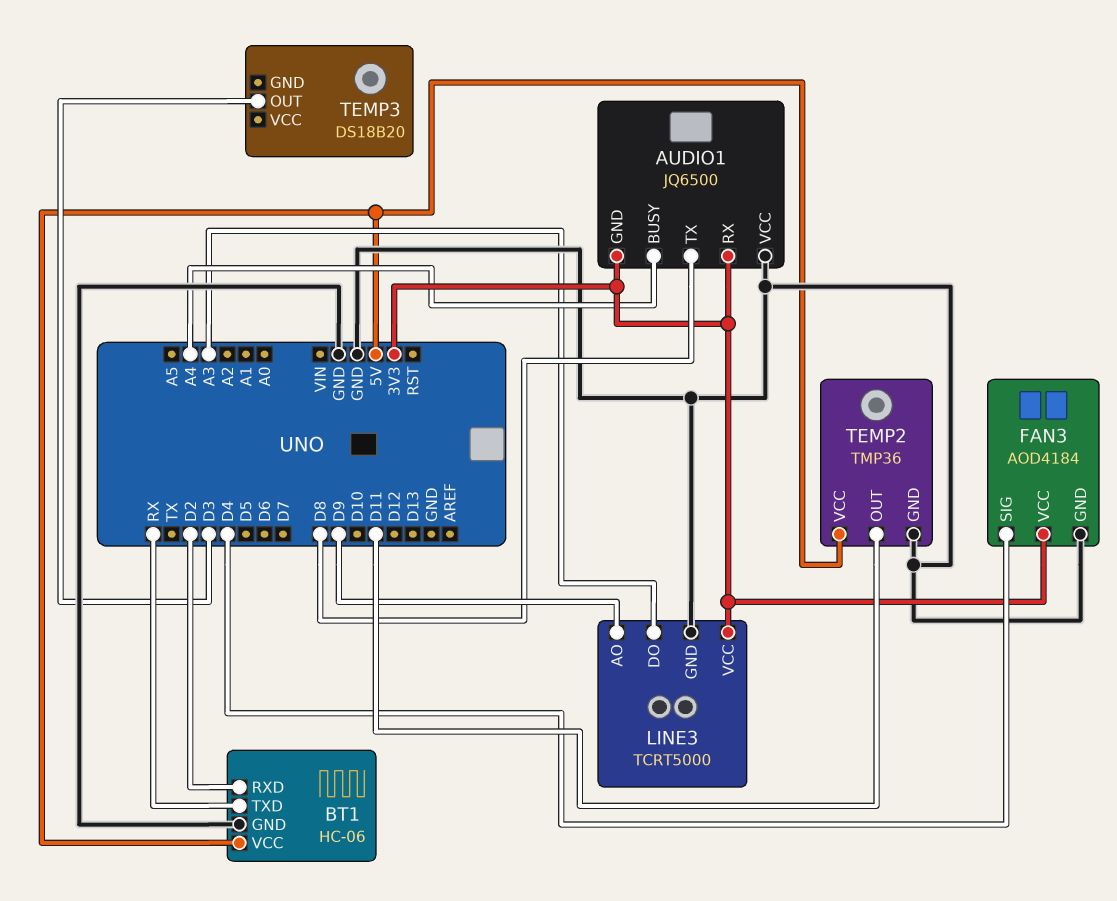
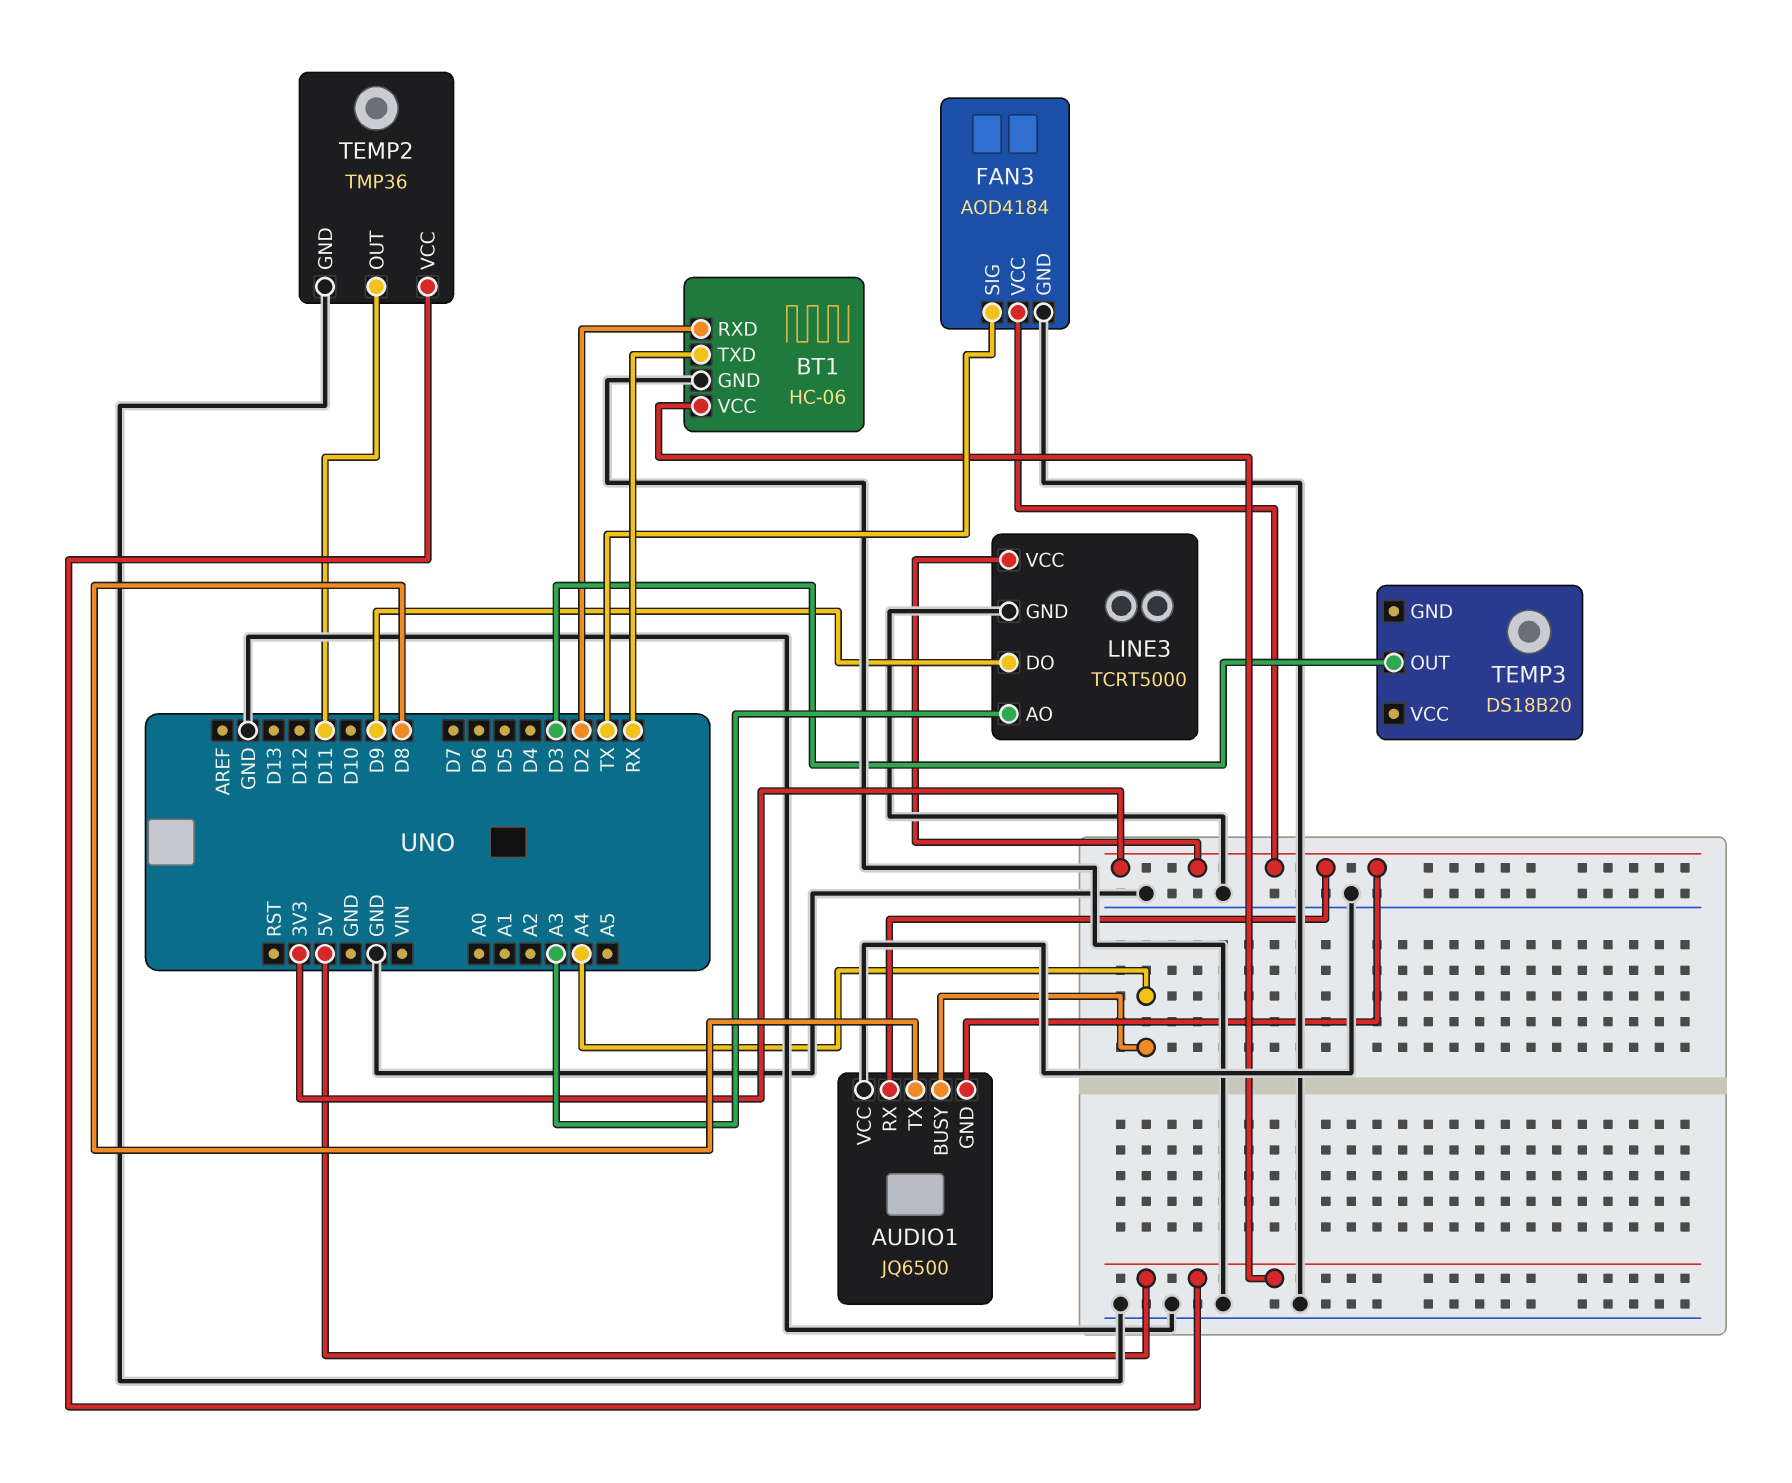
FAN3 pin SIG: D4 -> TX
LINE3 pin AO: D9 -> A3
LINE3 pin DO: A3 -> D9

